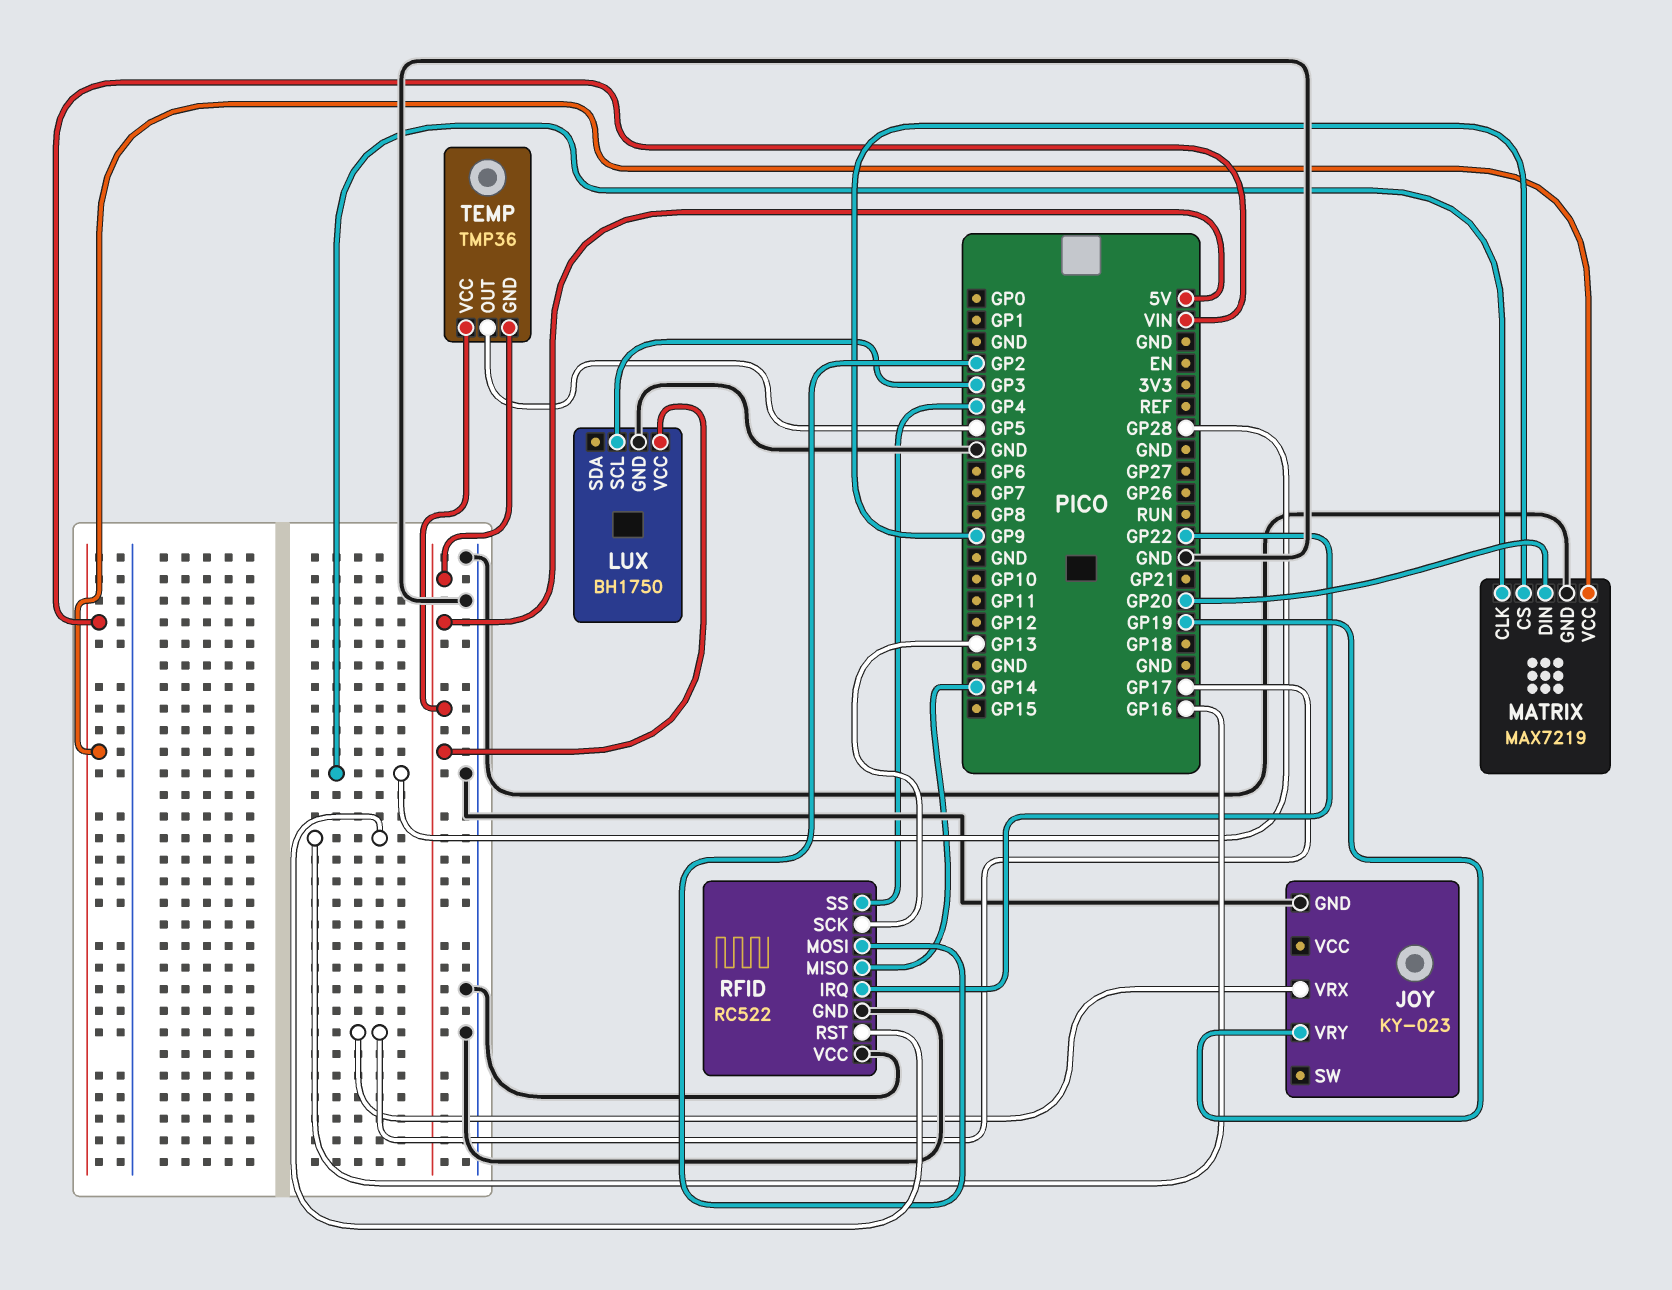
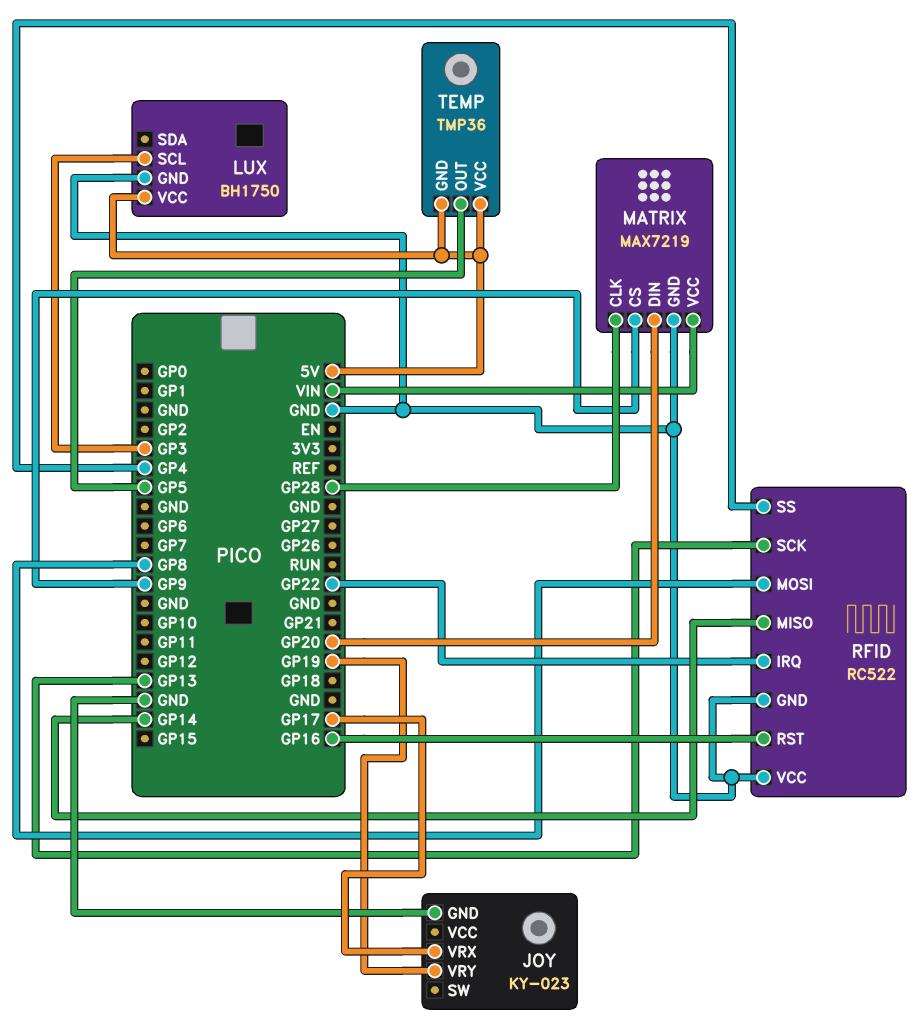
RFID pin MOSI: GP2 -> GP8

